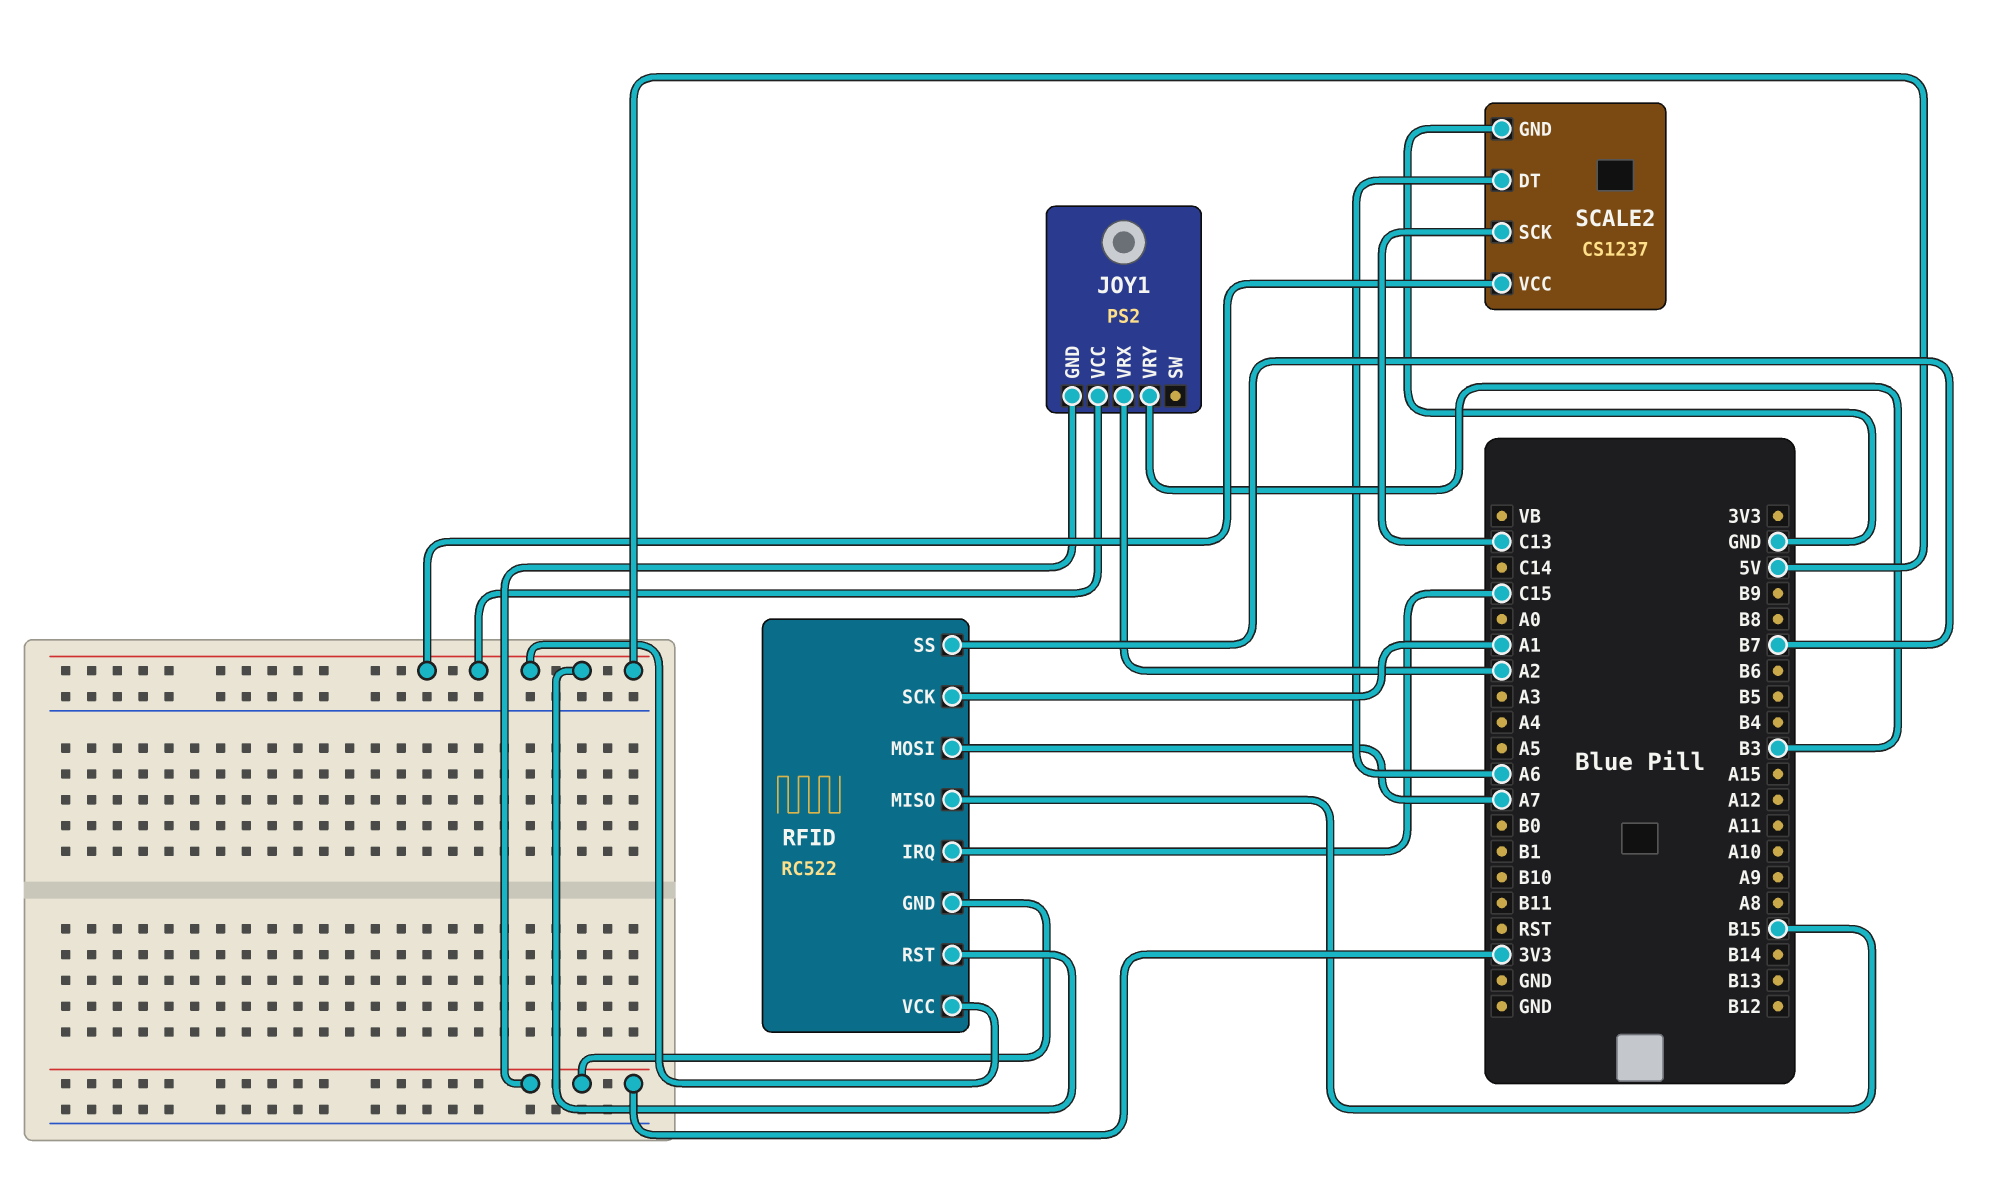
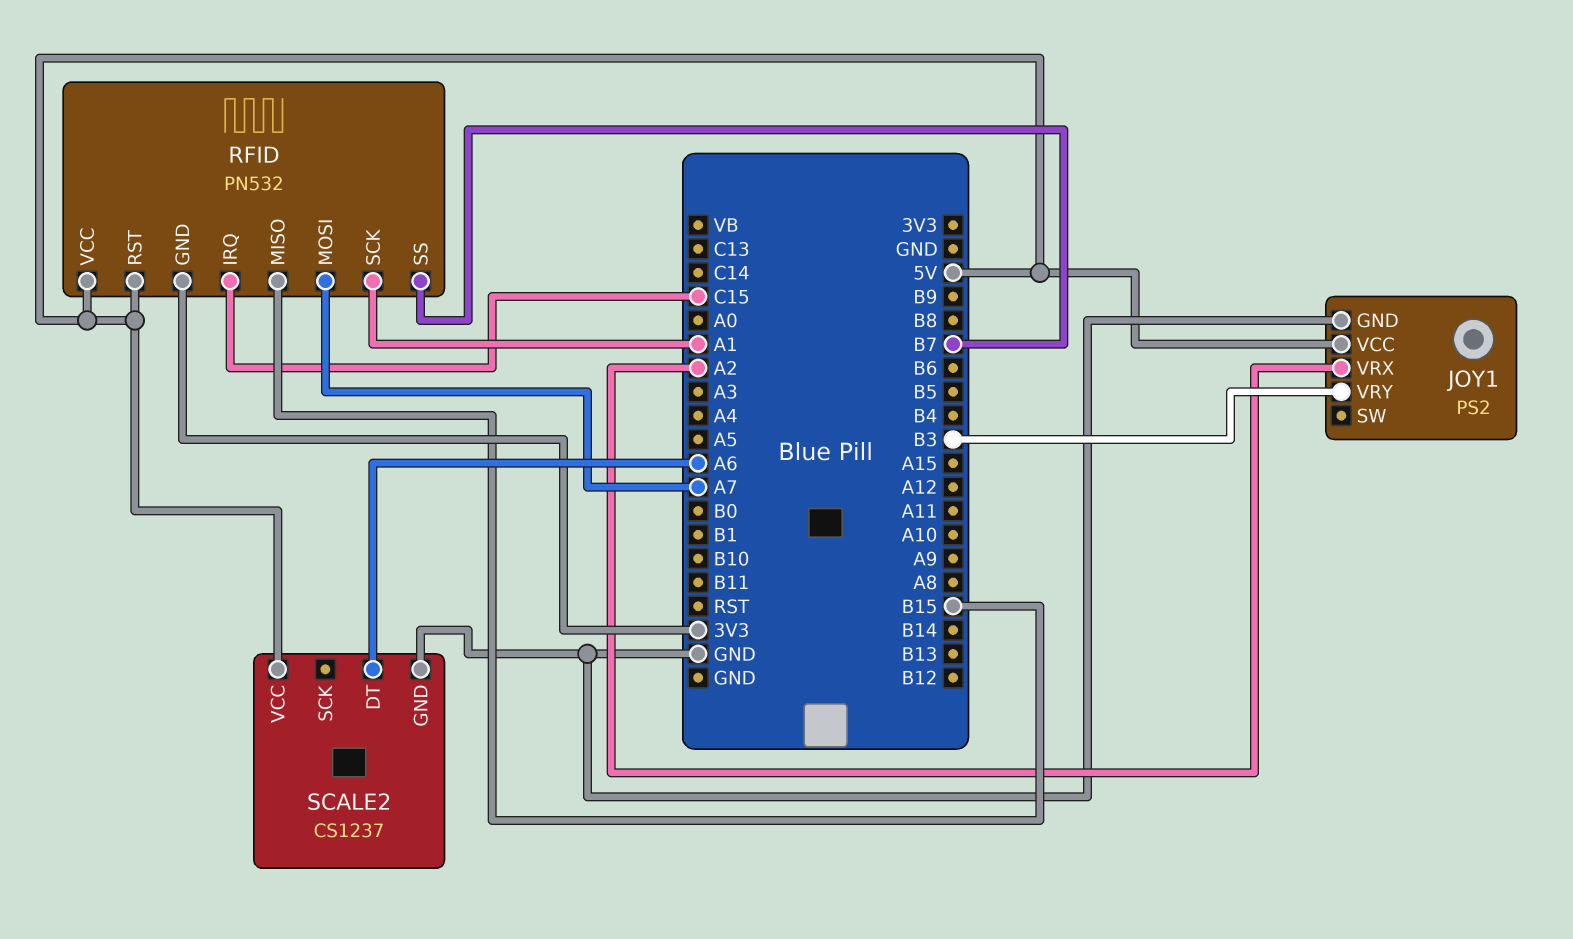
JOY1 pin GND: 3V3 -> GND
RFID: RC522 -> PN532
SCALE2 pin SCK: C13 -> none

